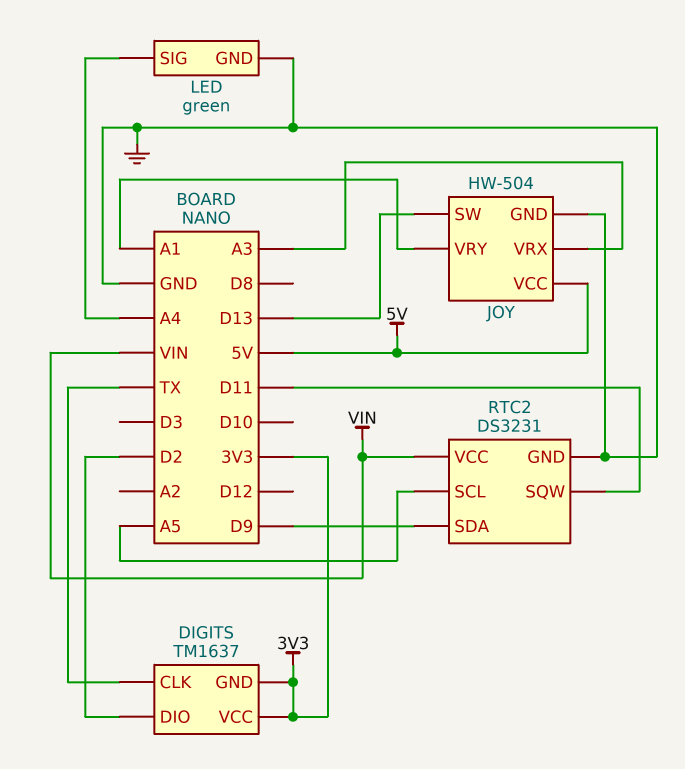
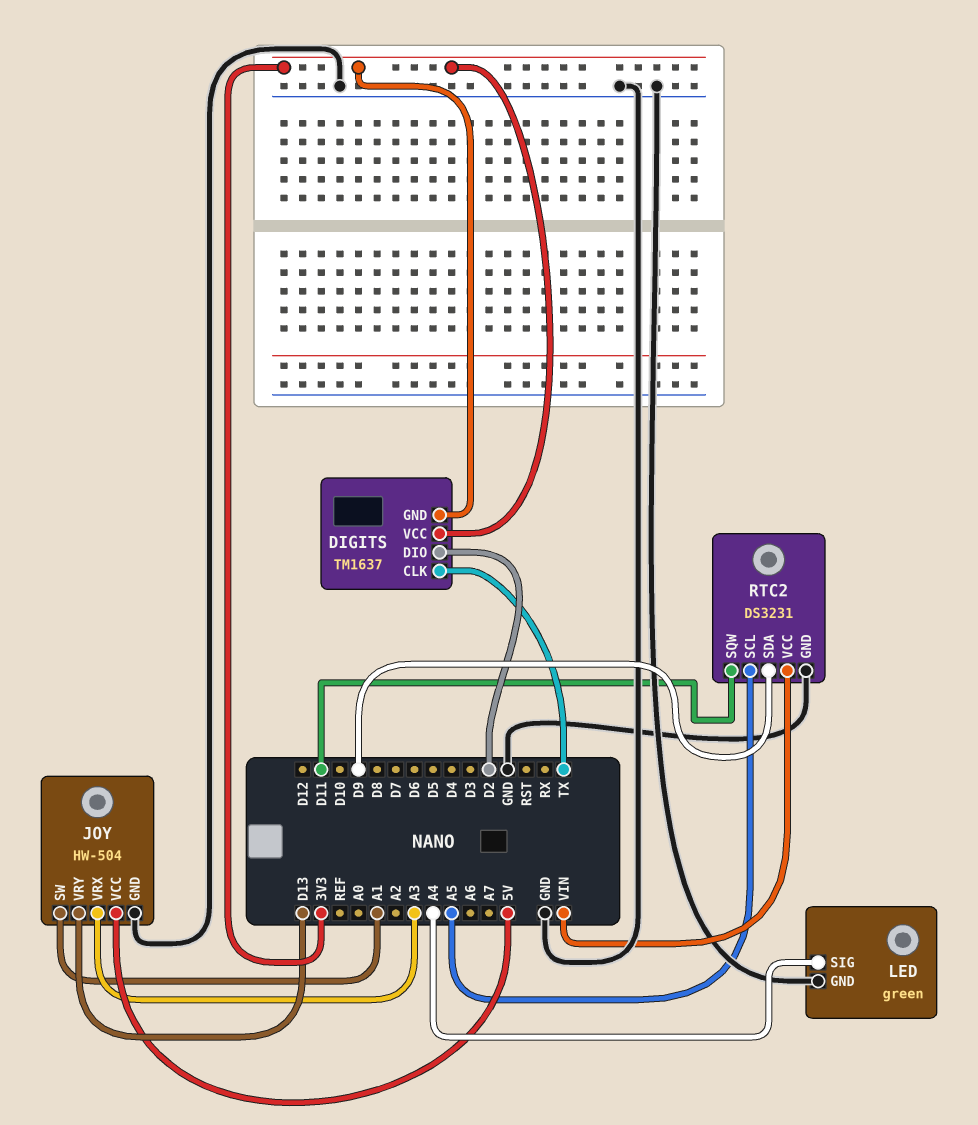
JOY pin SW: D13 -> A1
JOY pin VRY: A1 -> D13

